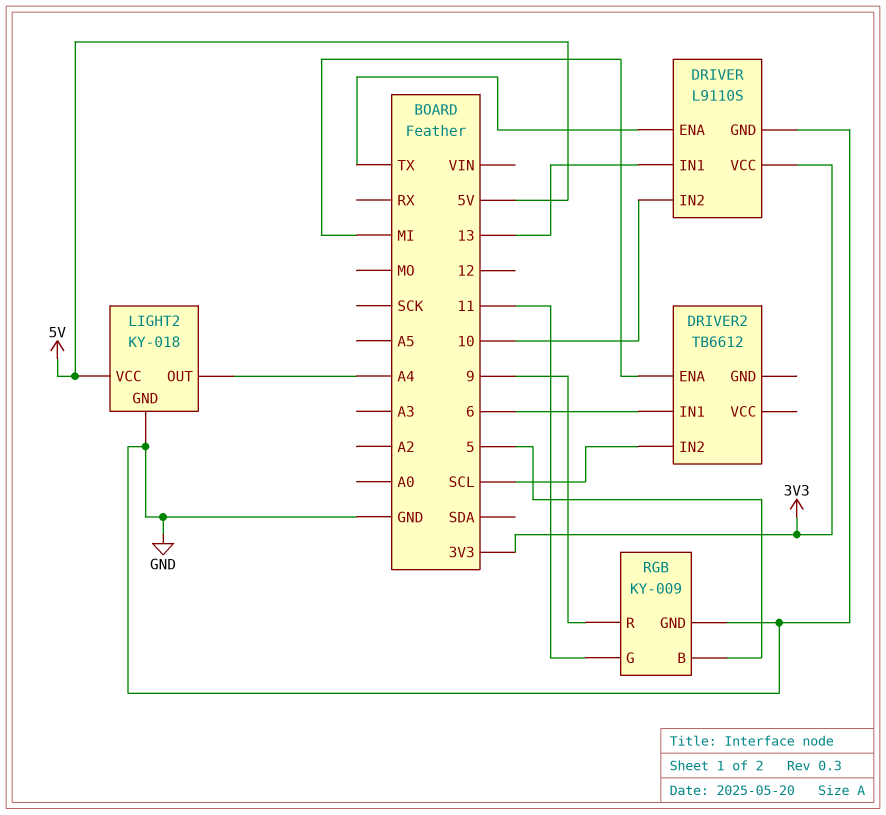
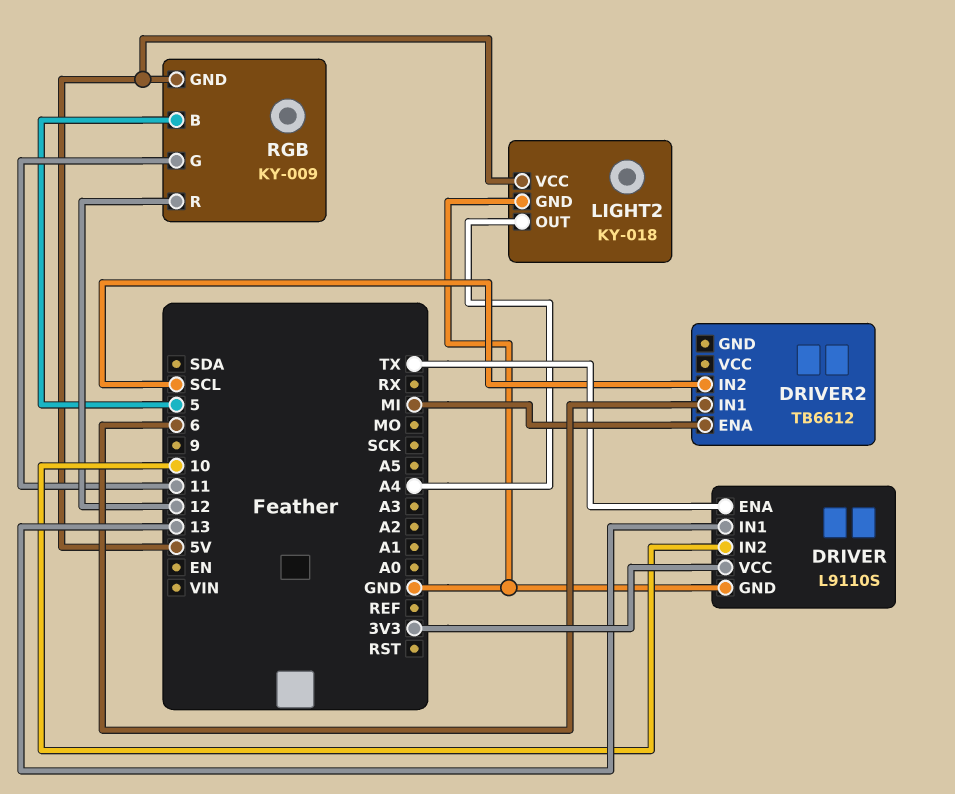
RGB pin GND: GND -> 5V
RGB pin R: 9 -> 12

